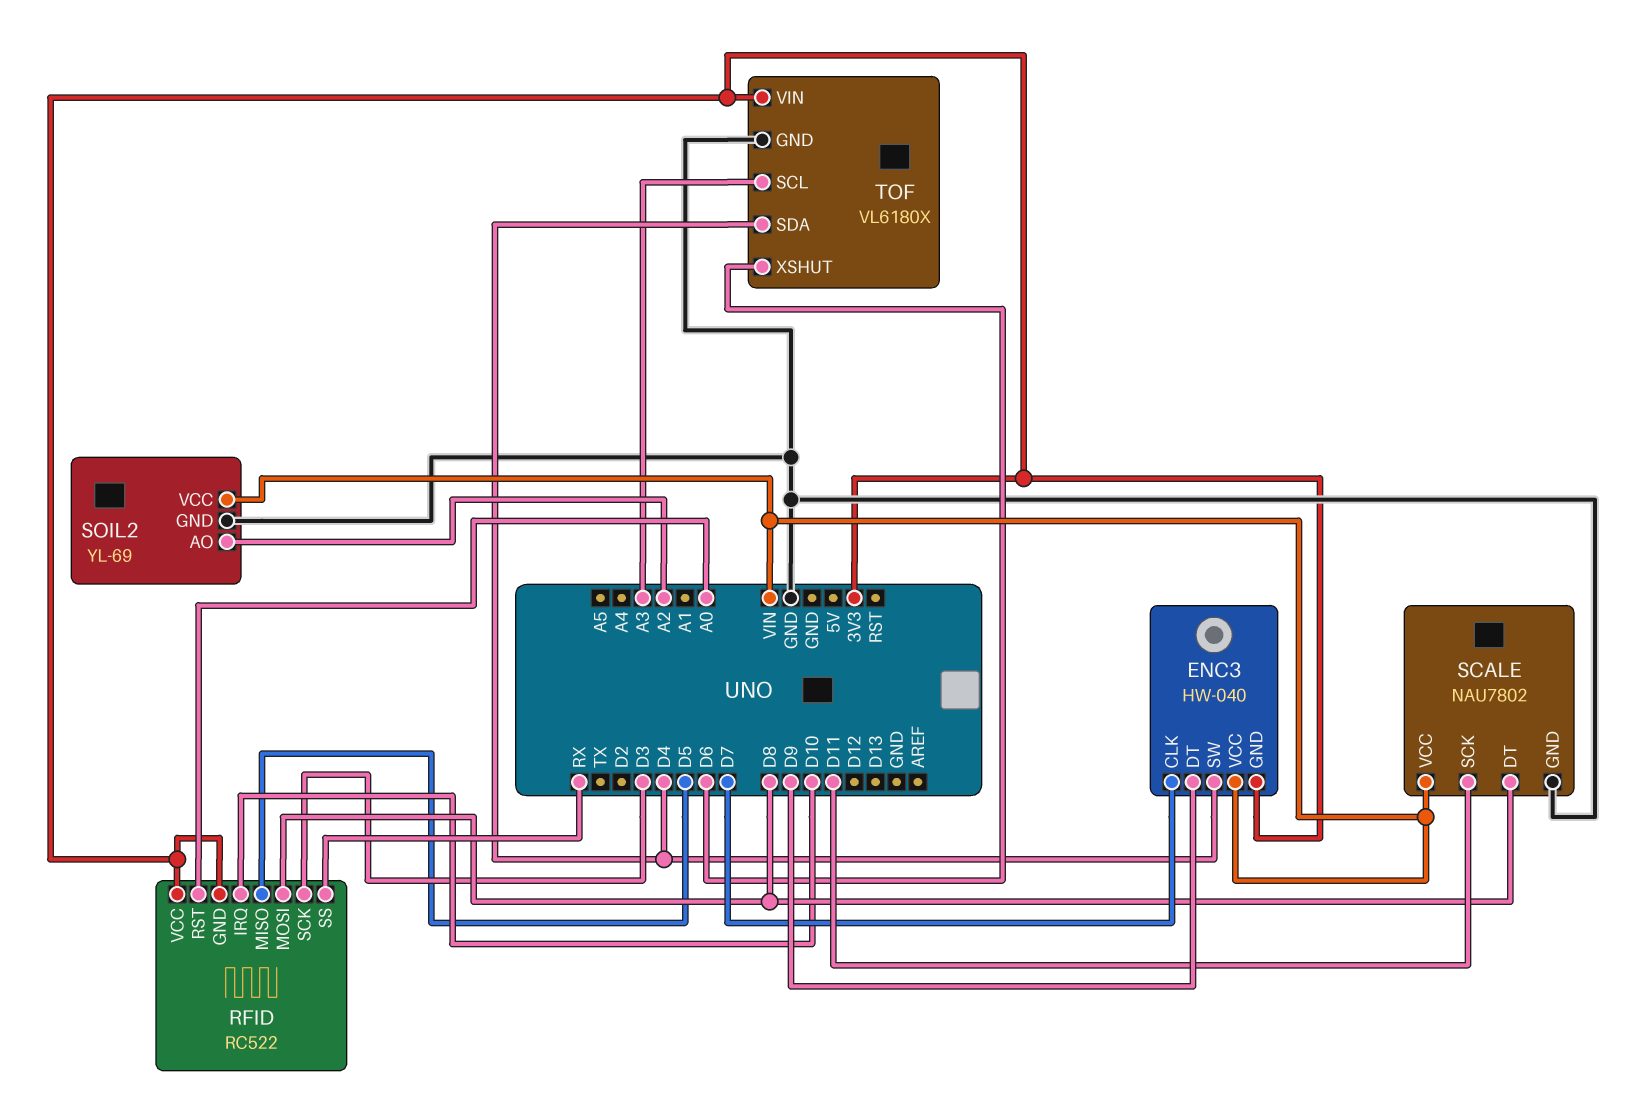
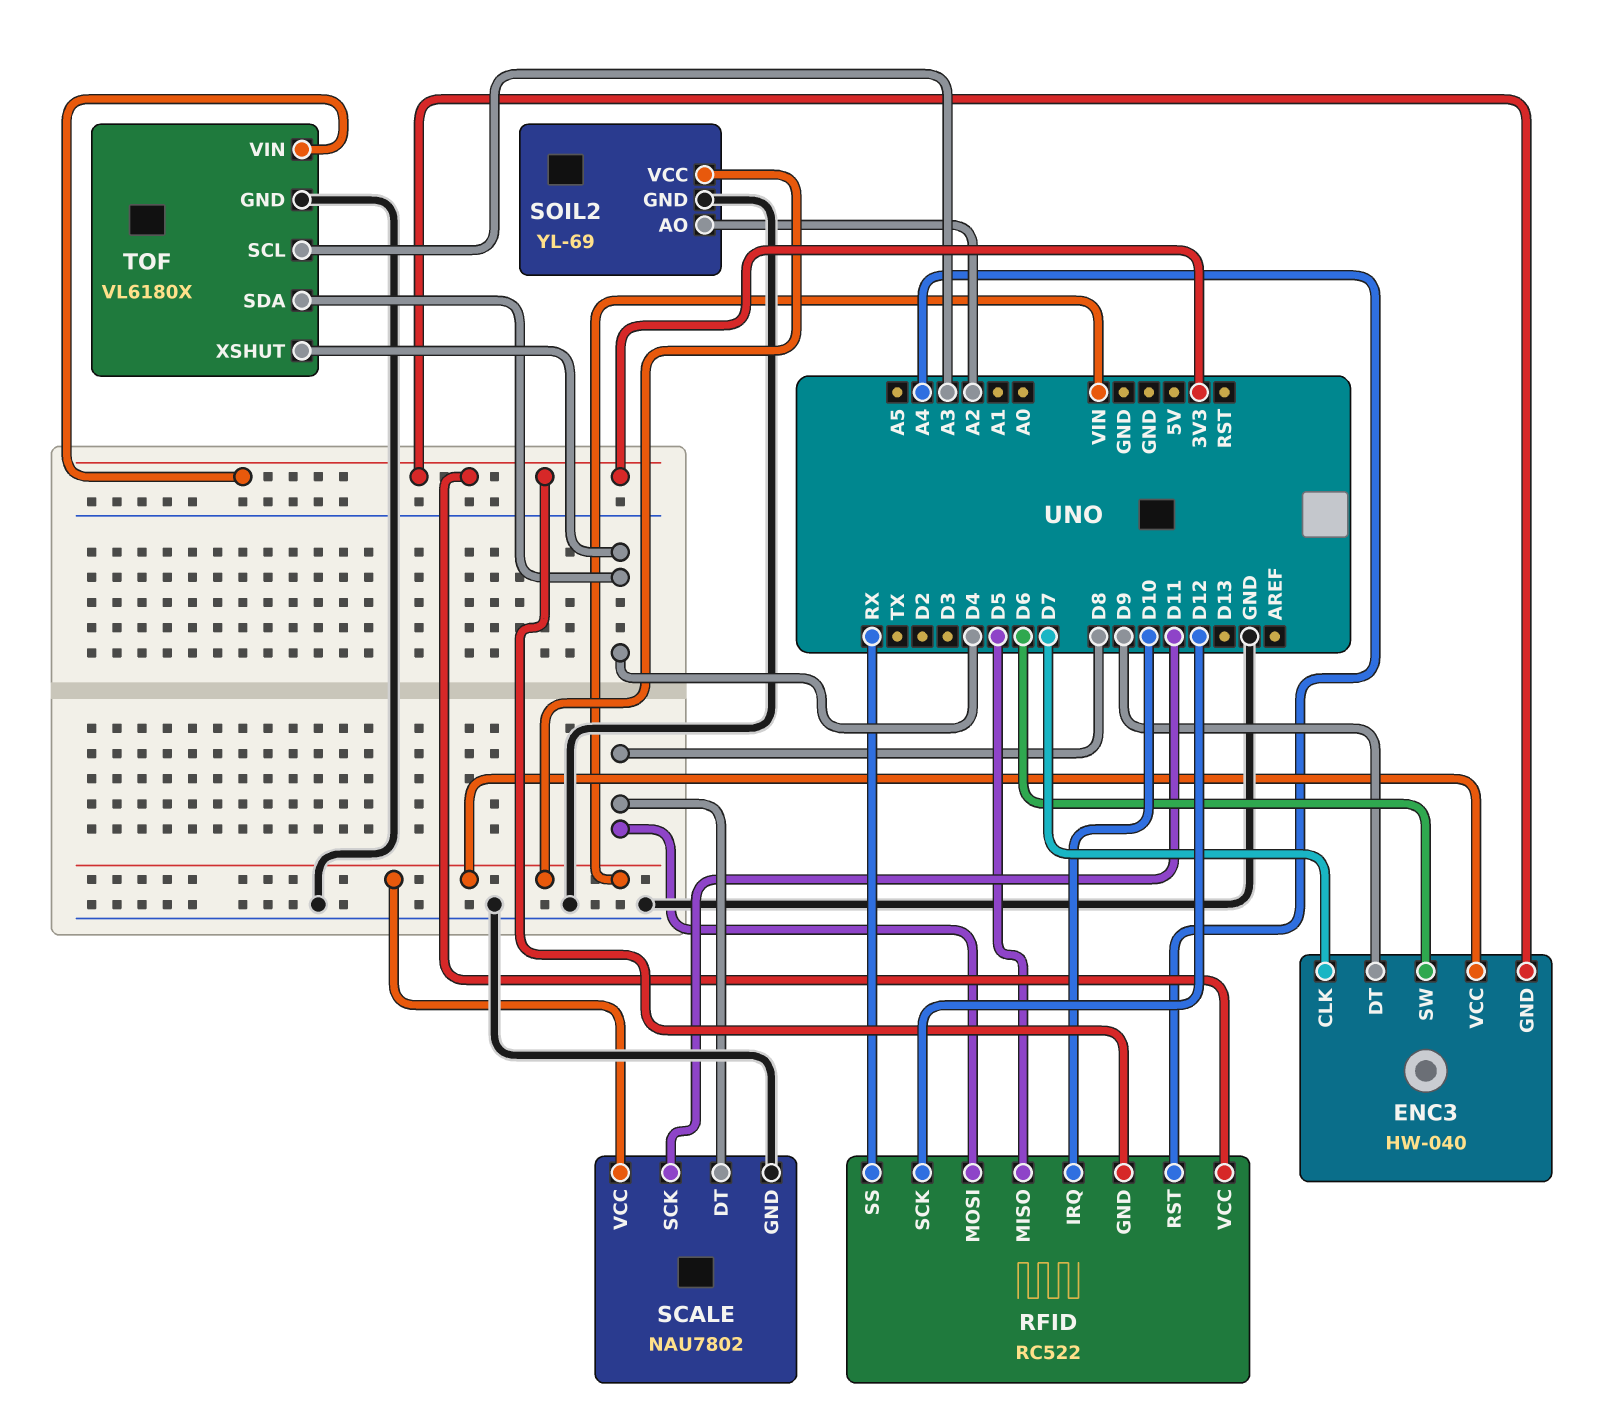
ENC3 pin SW: D4 -> D6
RFID pin RST: A0 -> A4
RFID pin SCK: D3 -> D12
TOF pin XSHUT: D6 -> D4

